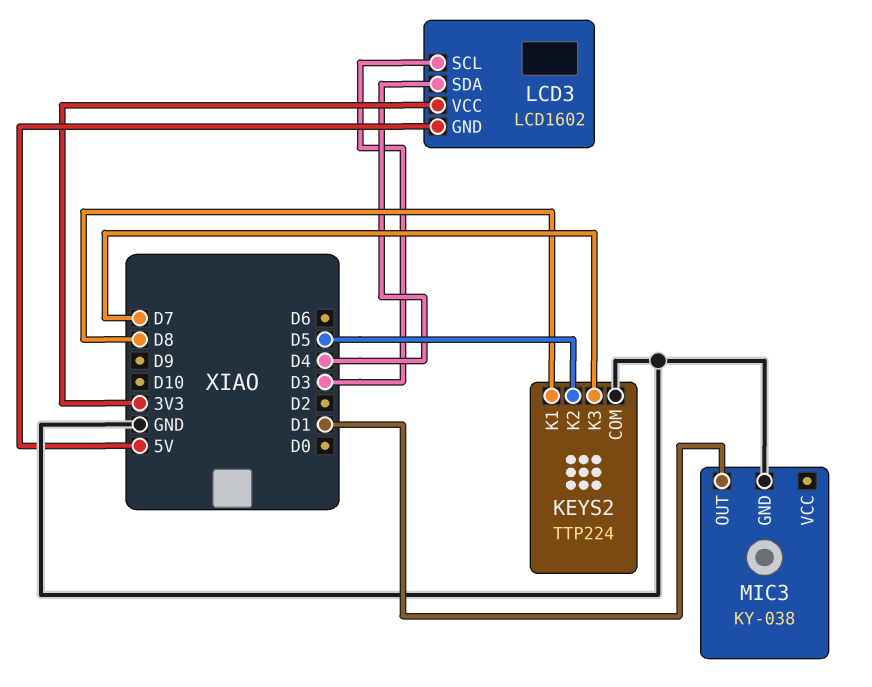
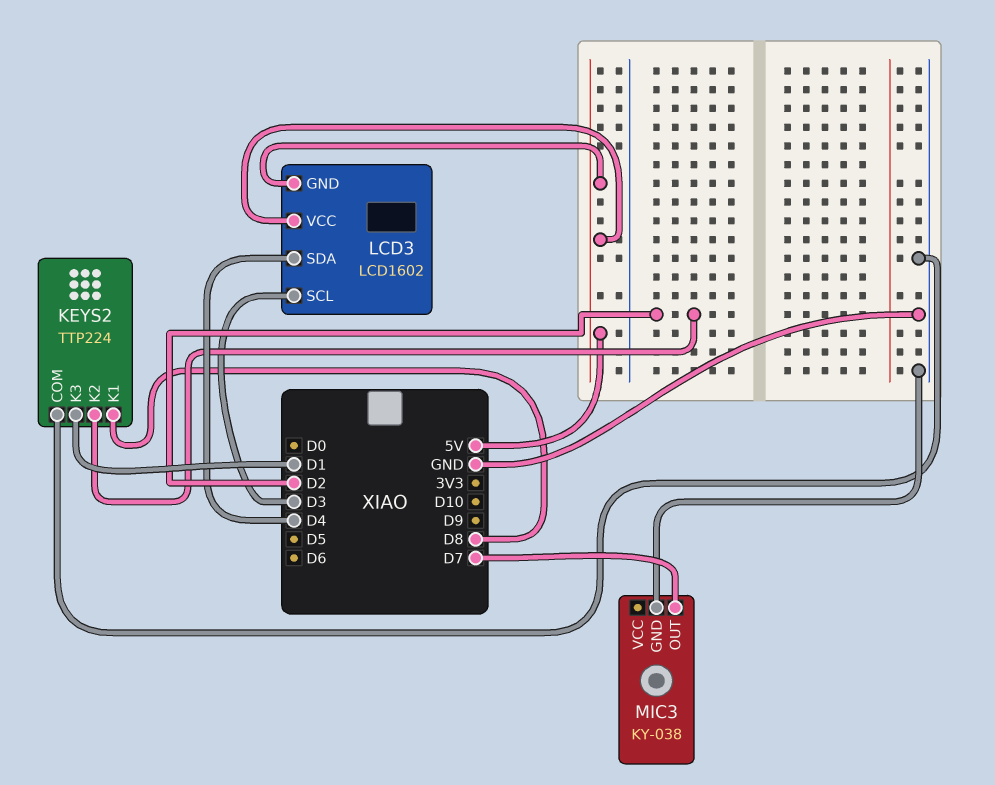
KEYS2 pin K2: D5 -> D2
KEYS2 pin K3: D7 -> D1
LCD3 pin VCC: 3V3 -> 5V
MIC3 pin OUT: D1 -> D7

